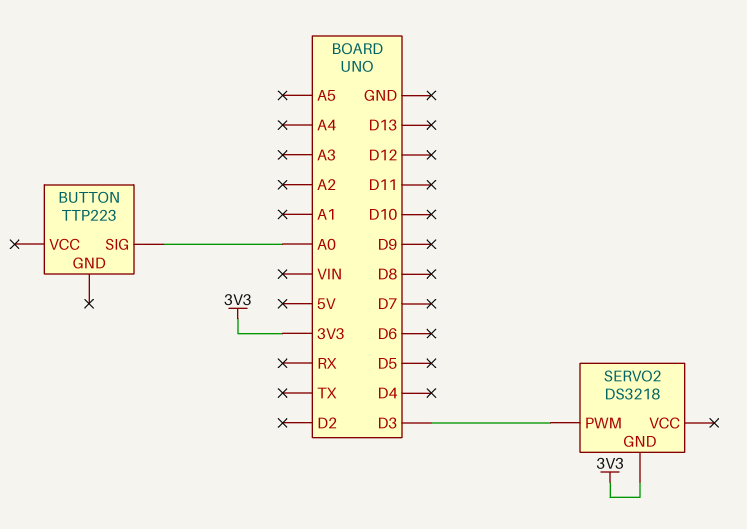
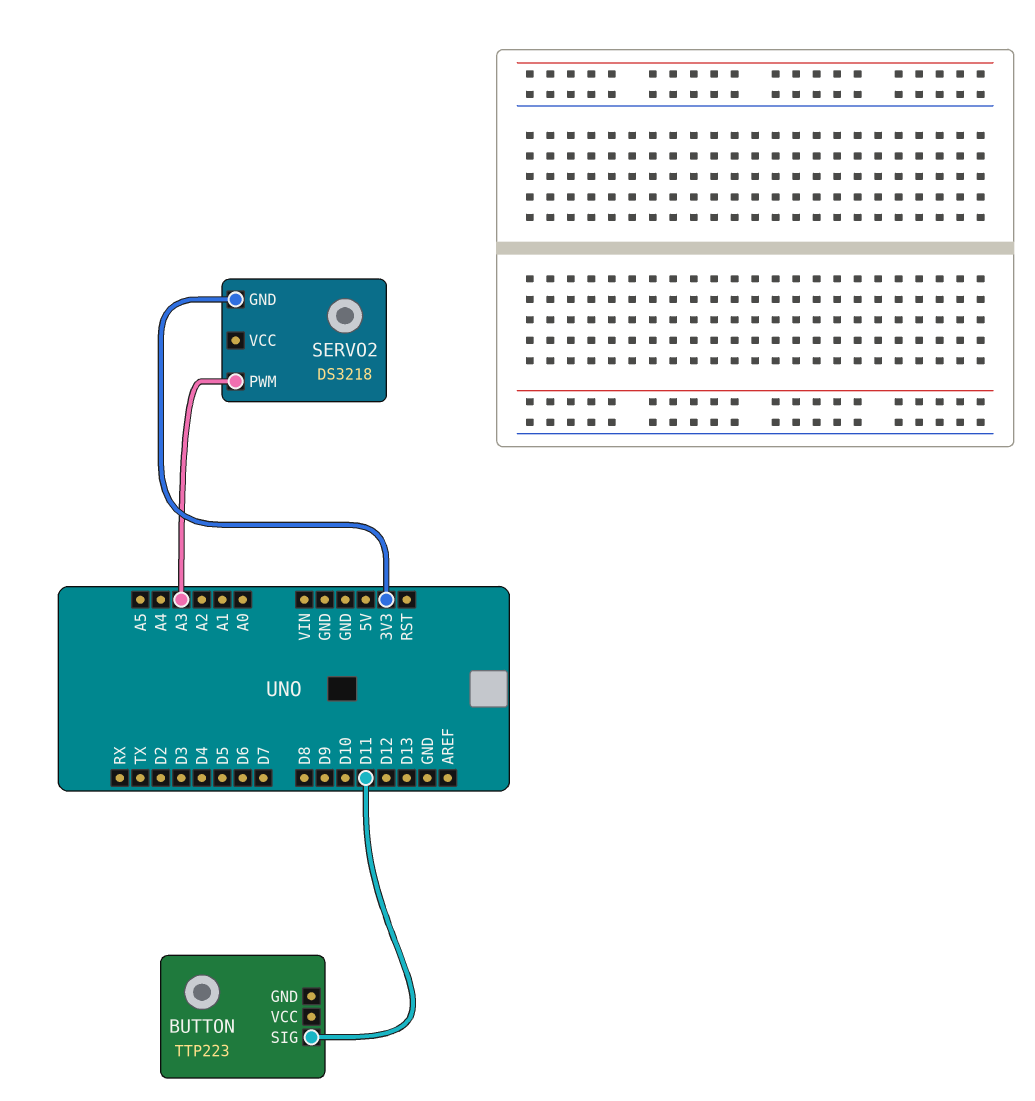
BUTTON pin SIG: A0 -> D11
SERVO2 pin PWM: D3 -> A3

